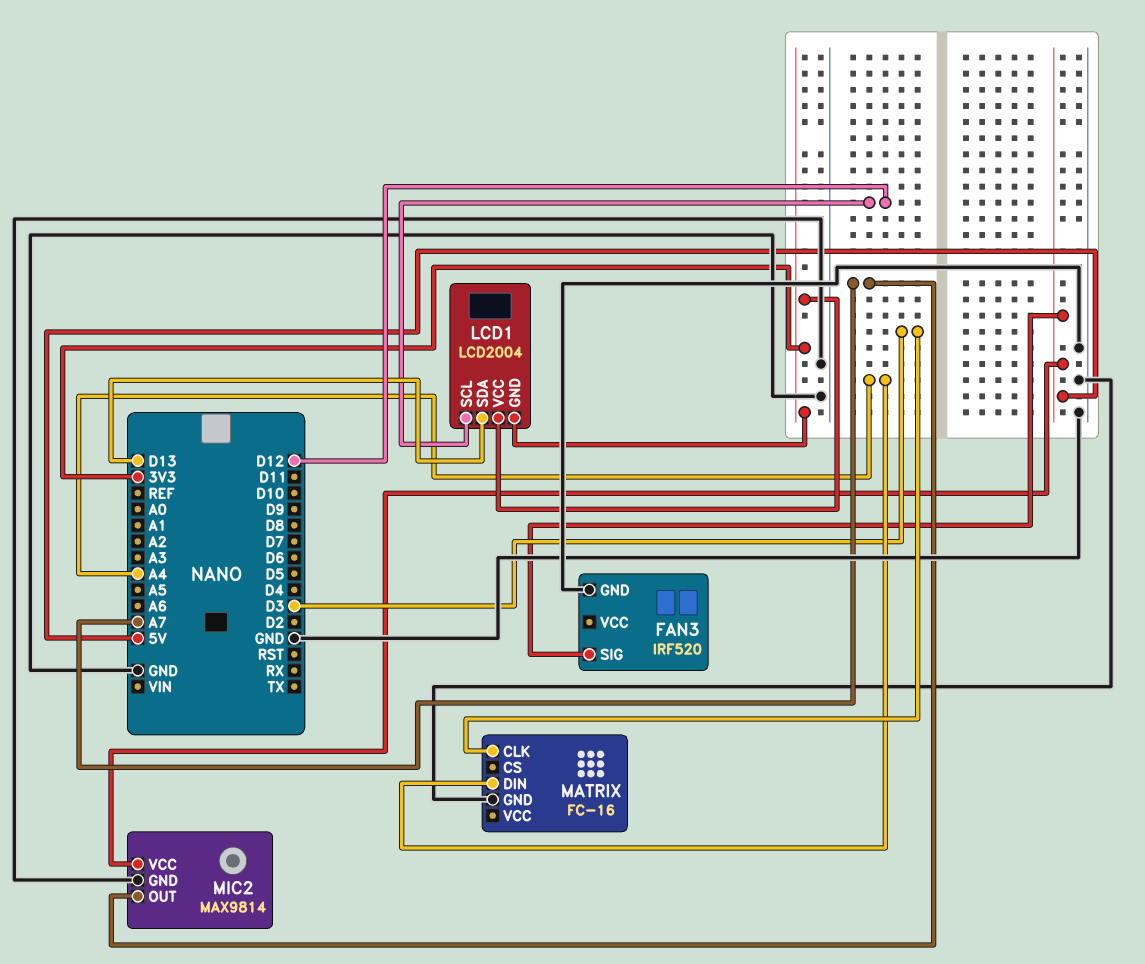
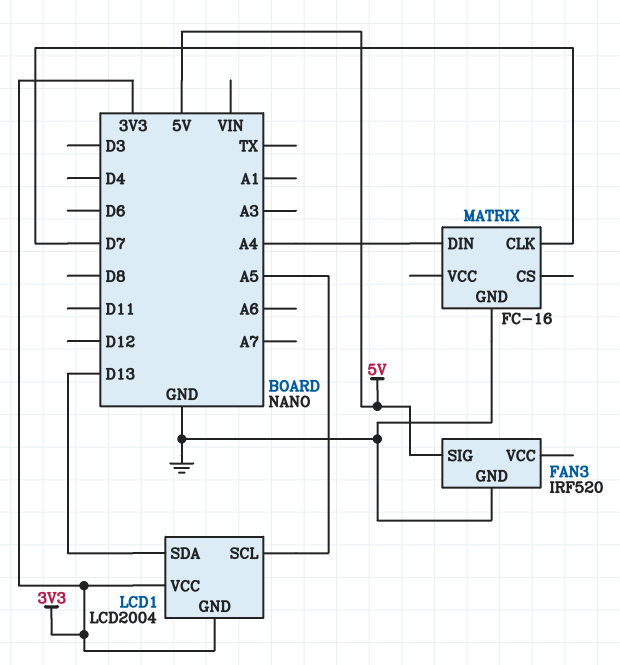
LCD1 pin SCL: D12 -> A5
MATRIX pin CLK: D3 -> D7
MIC2: MAX9814 -> none
MIC2 pin GND: GND -> none
MIC2 pin OUT: A7 -> none
MIC2 pin VCC: 5V -> none

